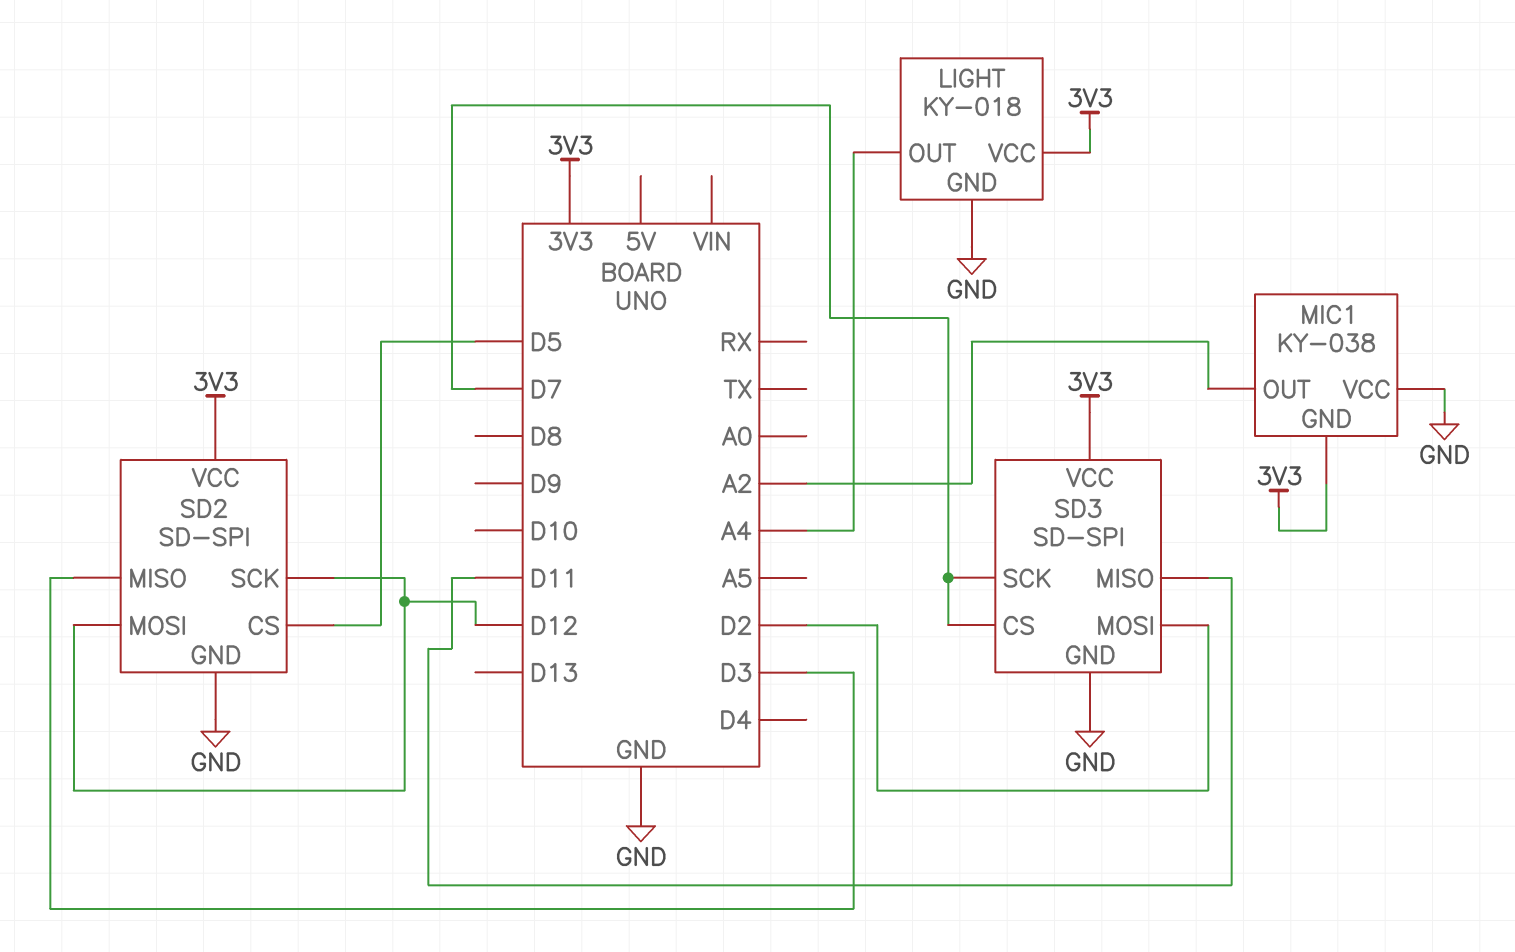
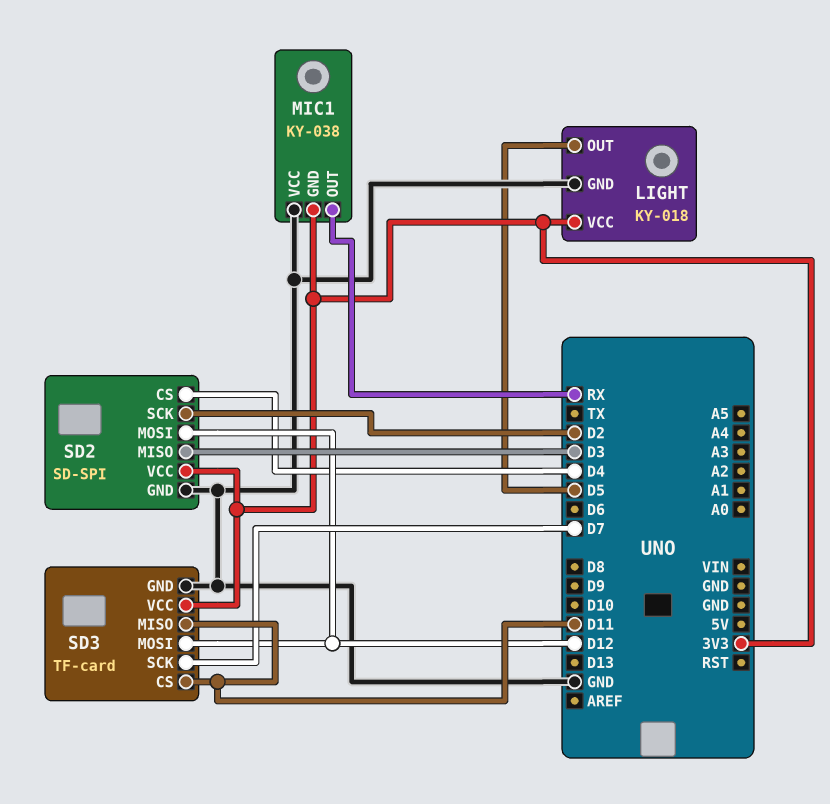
LIGHT pin OUT: A4 -> D5
MIC1 pin OUT: A2 -> RX
SD2 pin CS: D5 -> D4
SD2 pin SCK: D12 -> D2
SD3: SD-SPI -> TF-card
SD3 pin CS: D7 -> D11
SD3 pin MOSI: D2 -> D12

